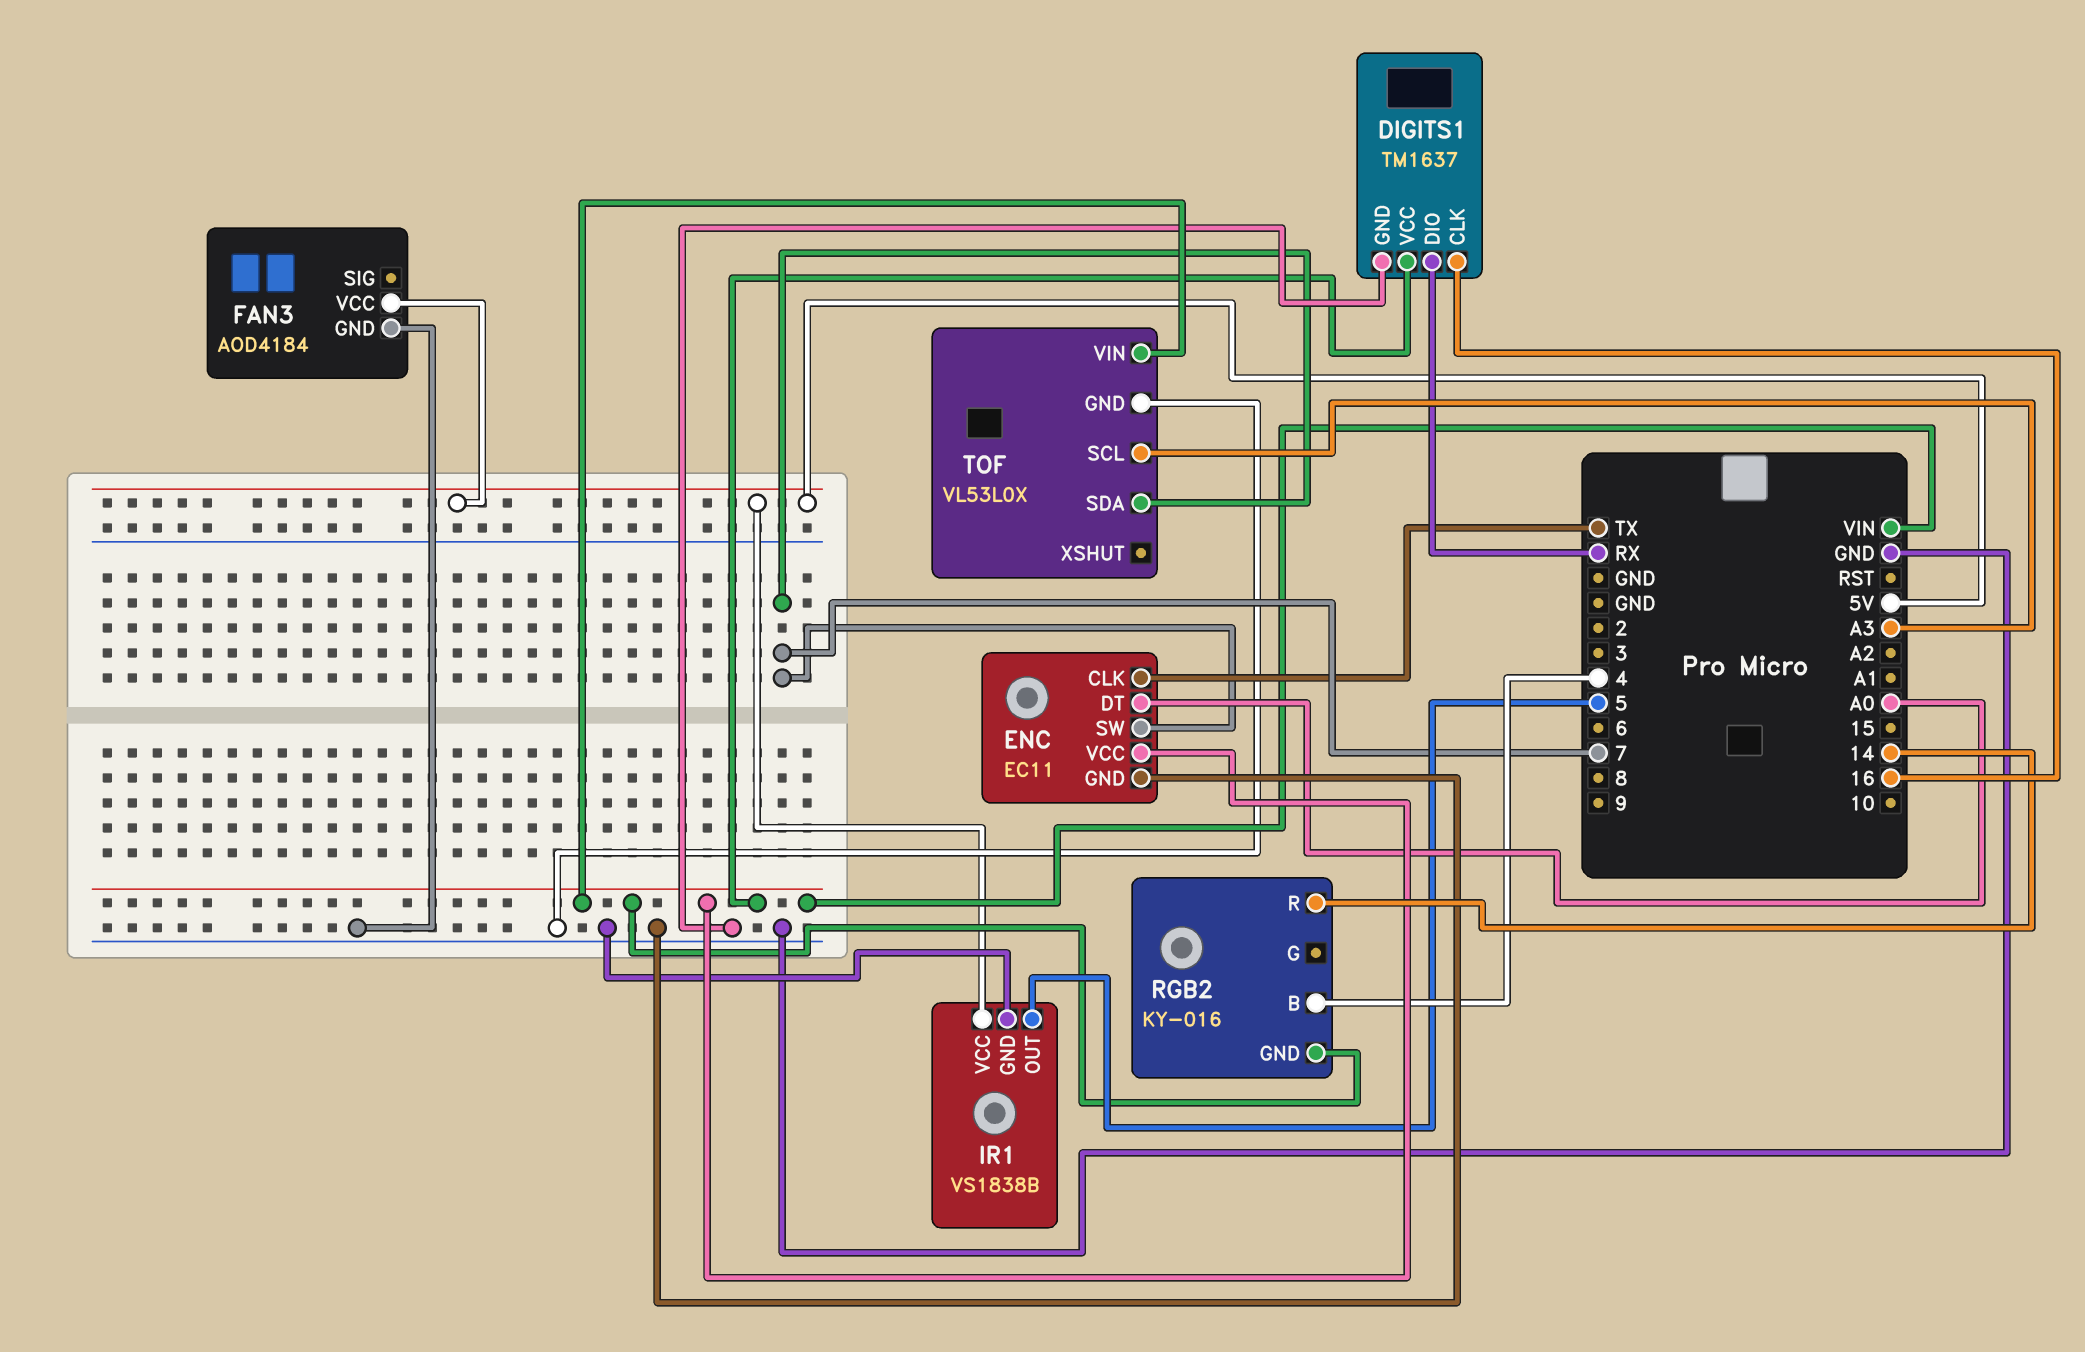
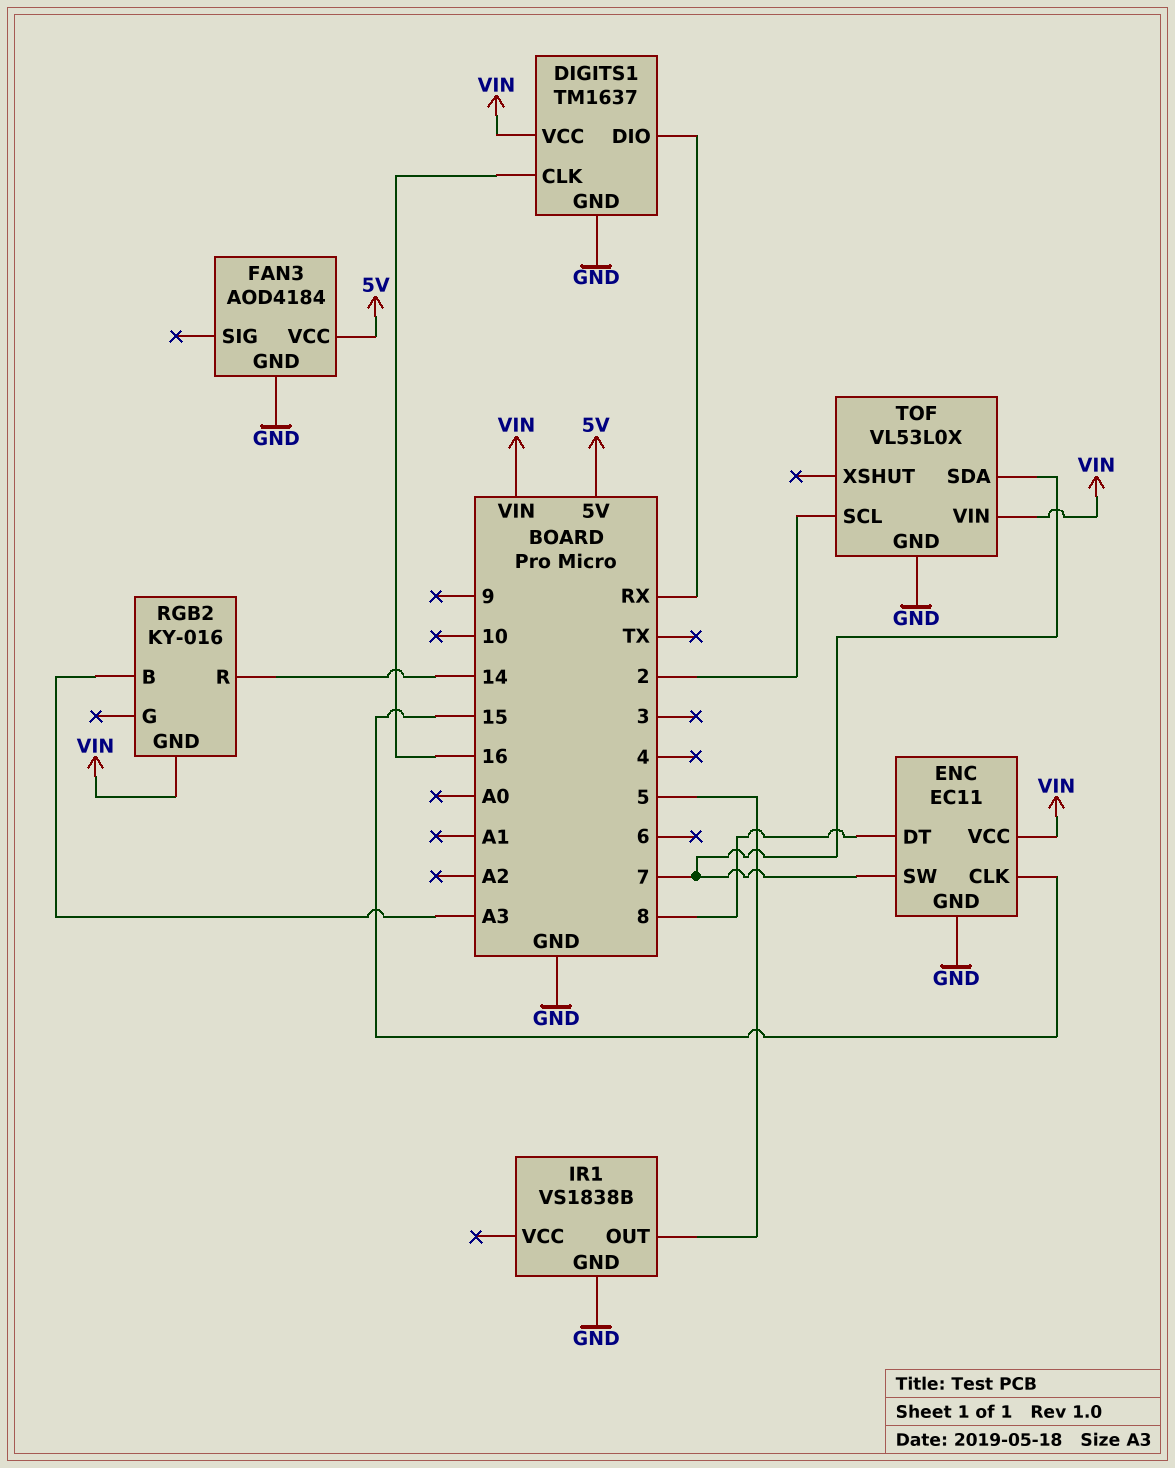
ENC pin CLK: TX -> 15
ENC pin DT: A0 -> 8
IR1 pin VCC: 5V -> none
RGB2 pin B: 4 -> A3
TOF pin SCL: A3 -> 2

